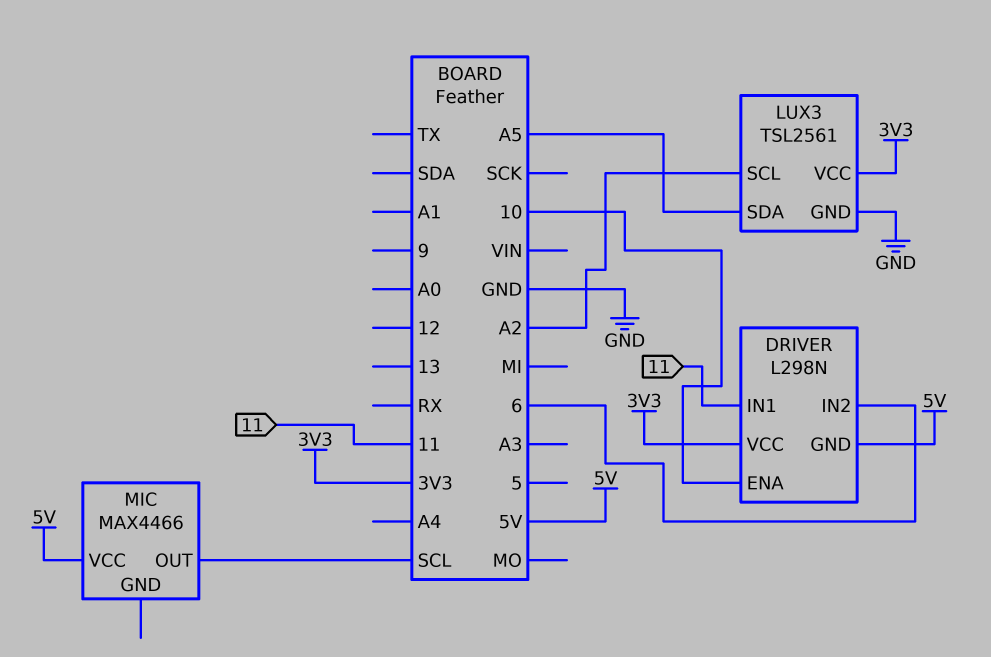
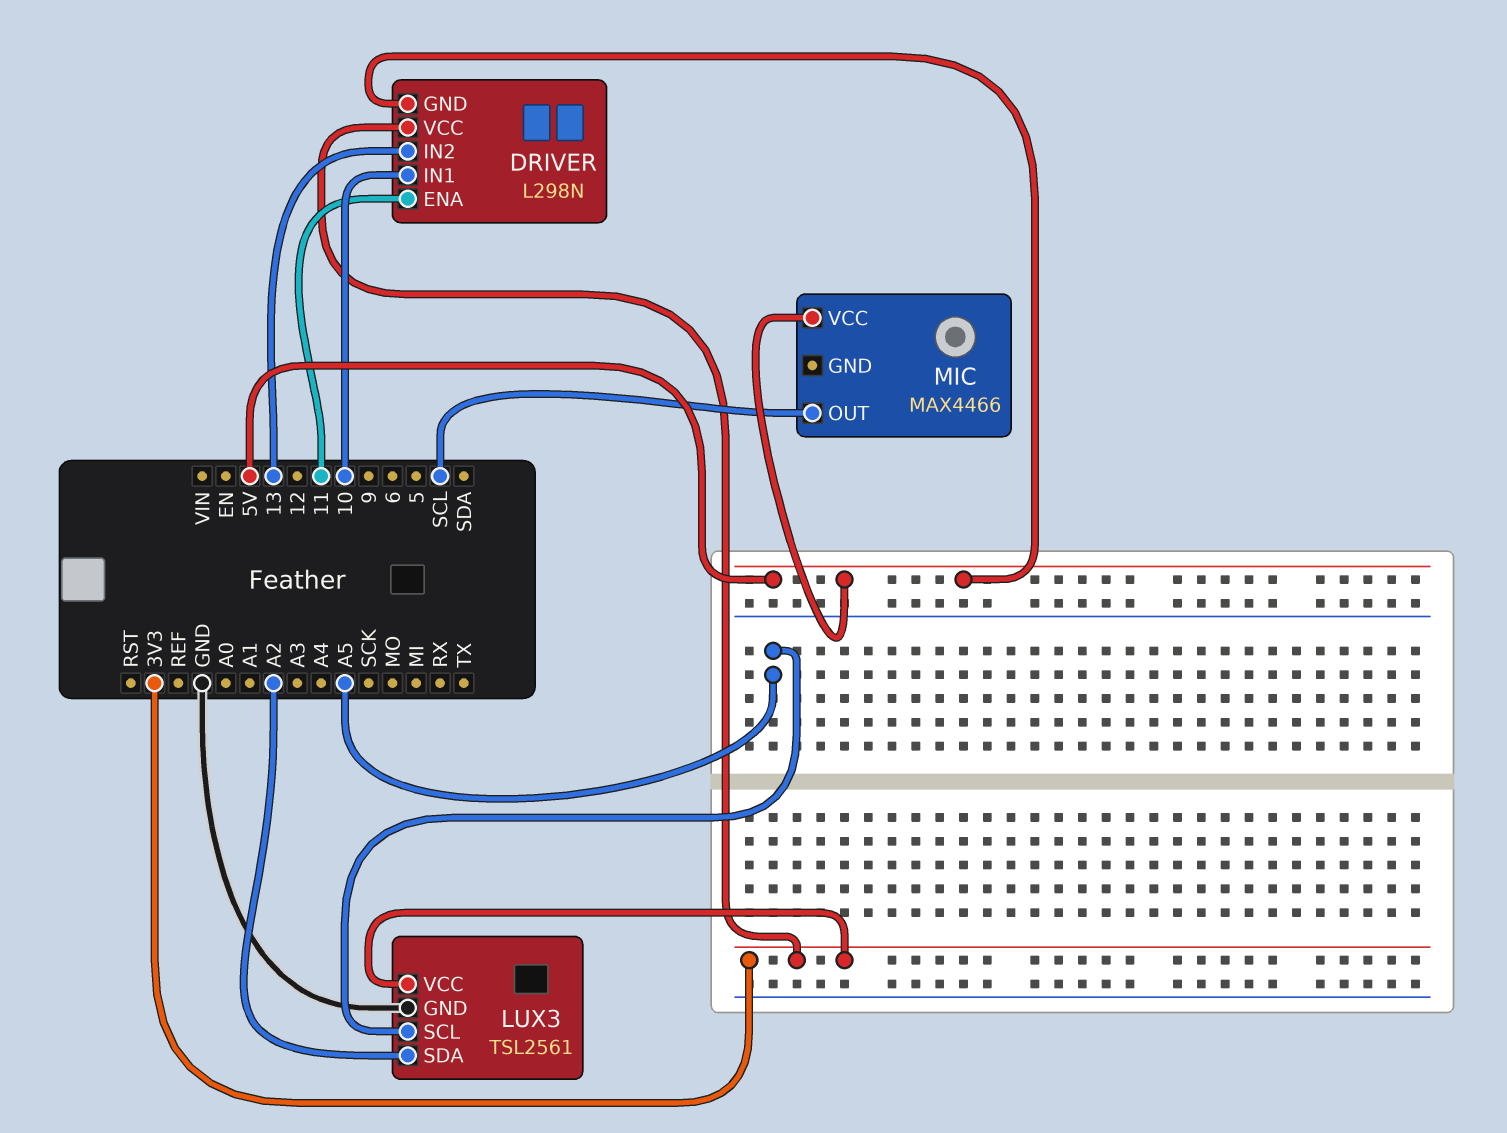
DRIVER pin ENA: 10 -> 11
DRIVER pin IN1: 11 -> 10
DRIVER pin IN2: 6 -> 13
LUX3 pin SCL: A2 -> A5
LUX3 pin SDA: A5 -> A2

